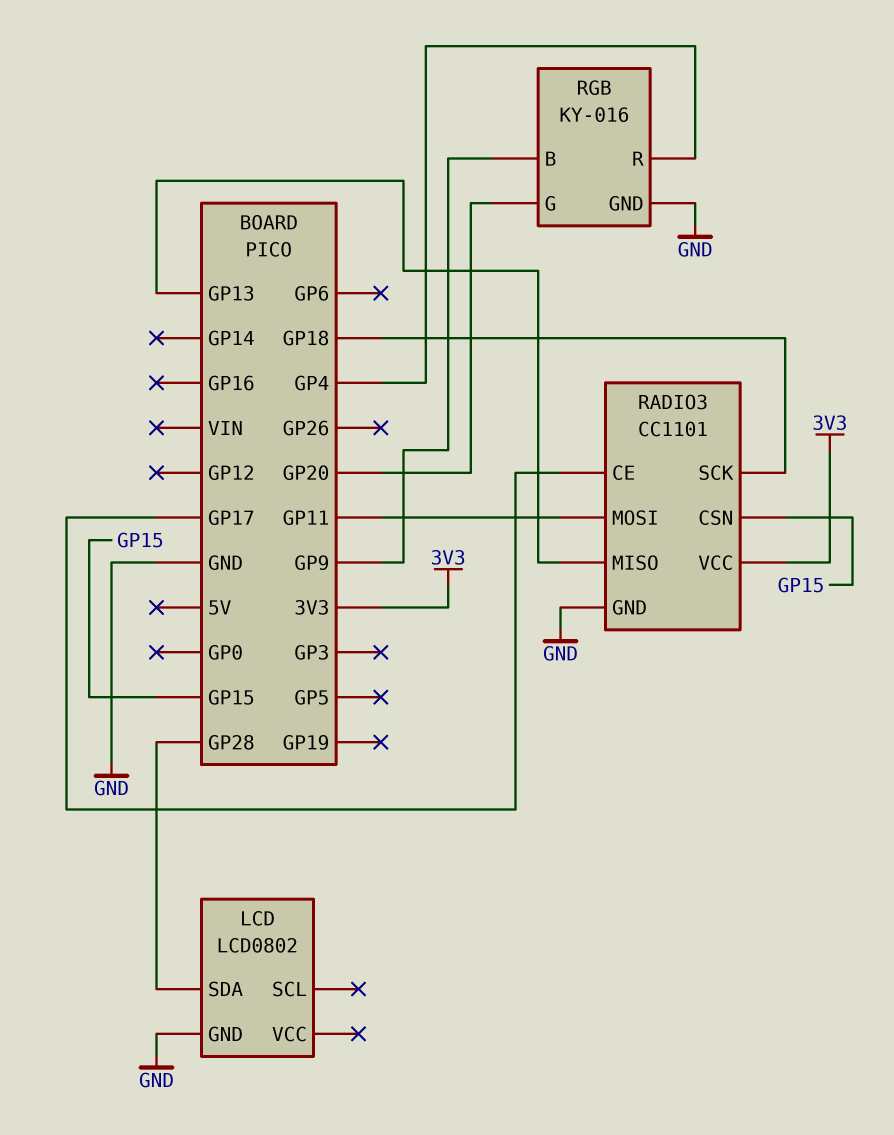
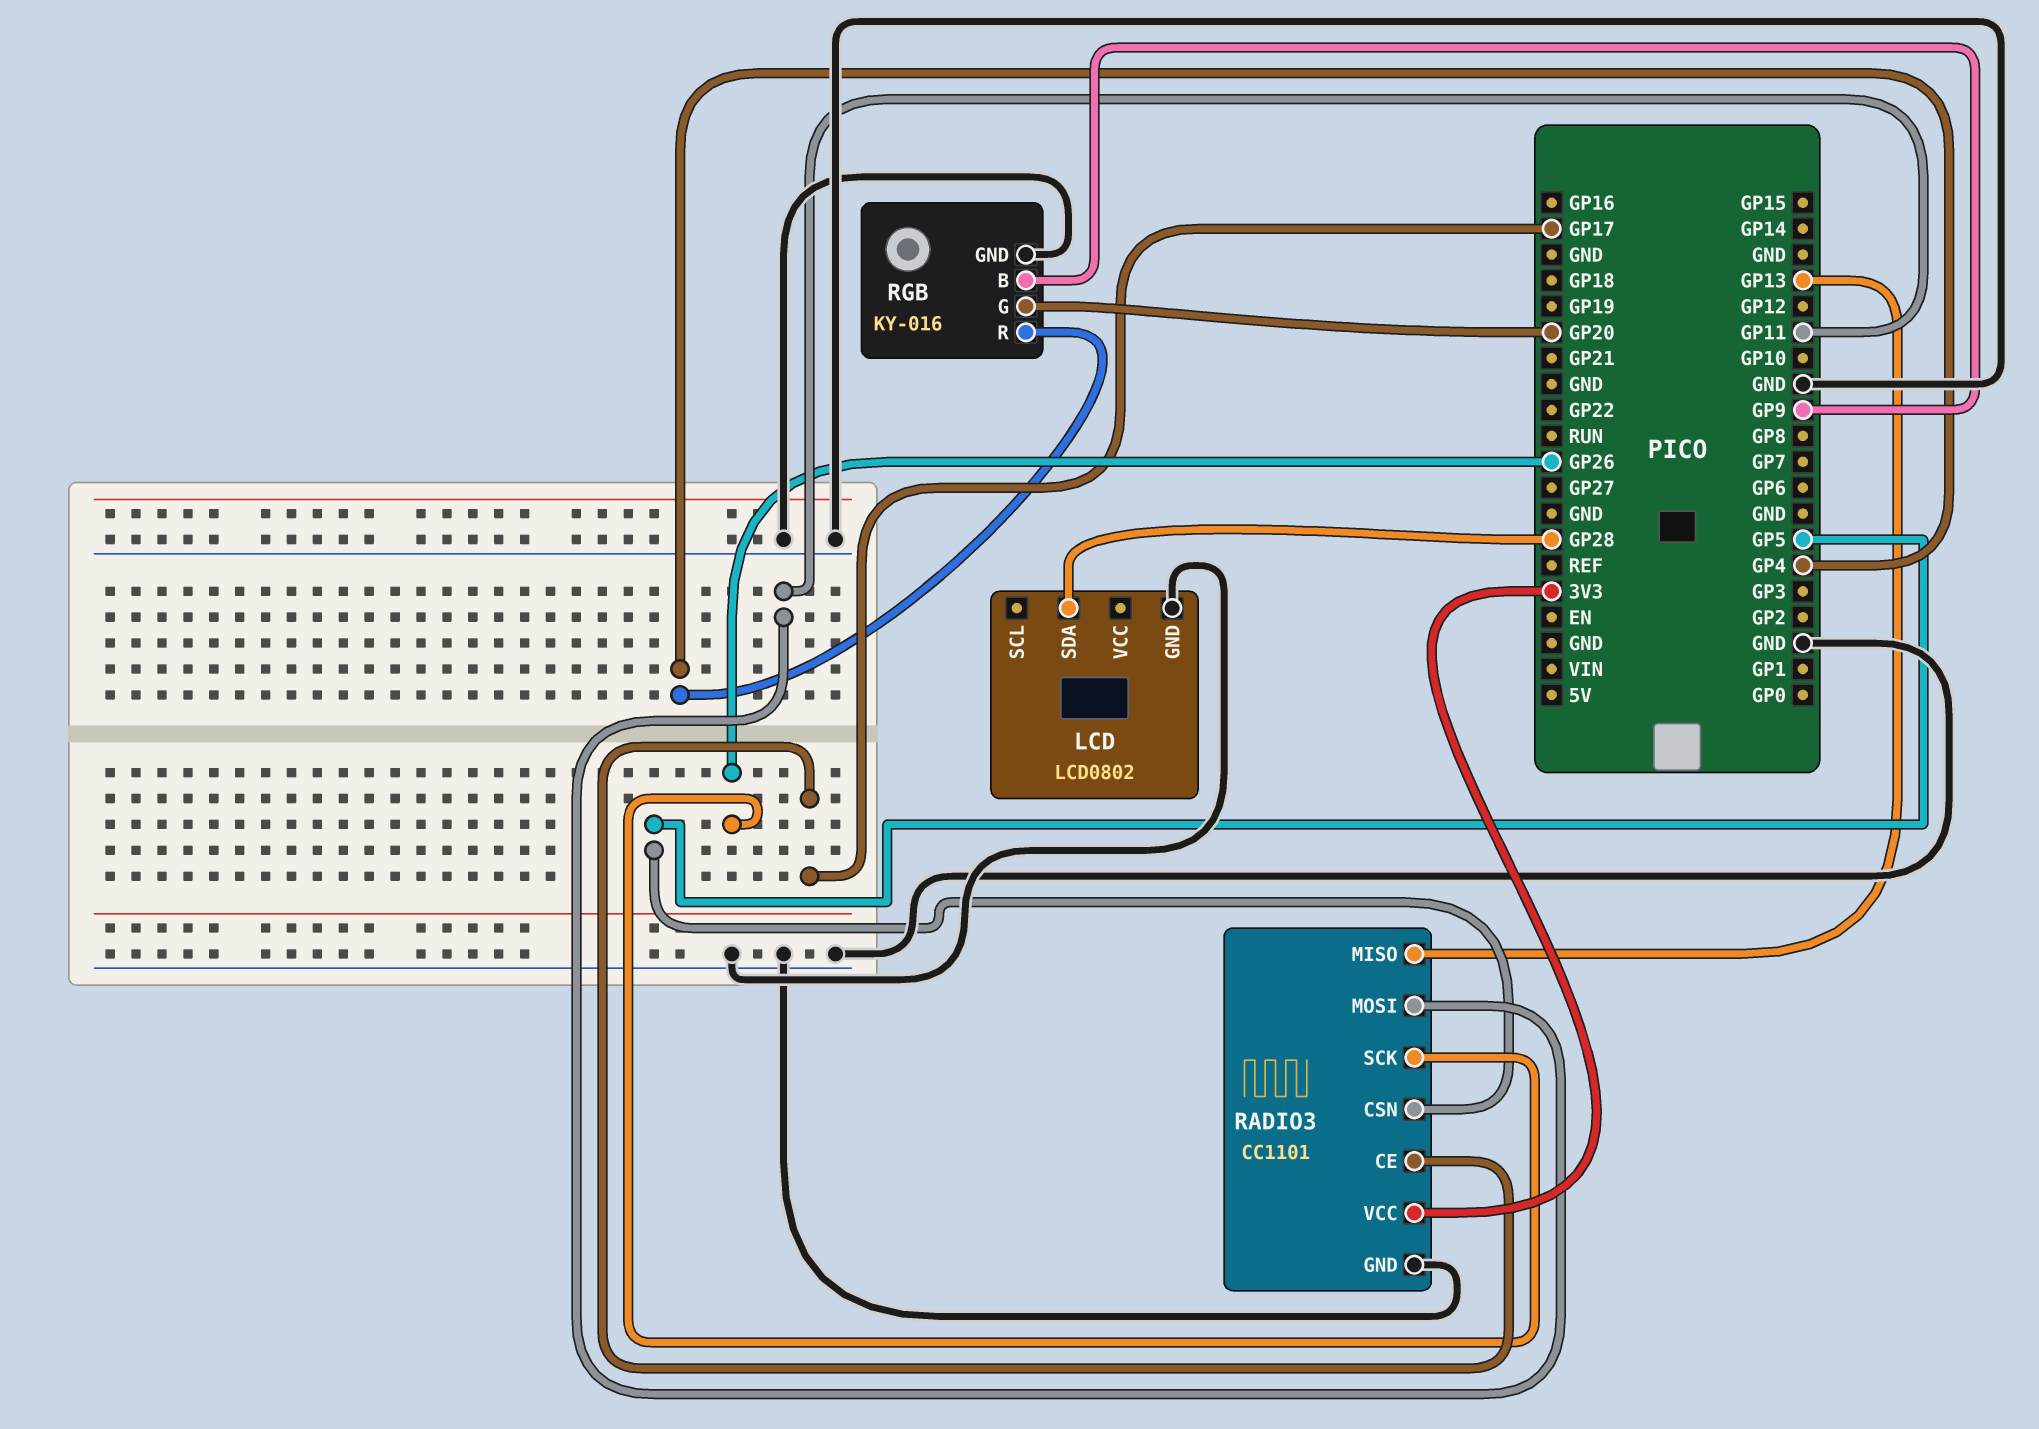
RADIO3 pin CSN: GP15 -> GP5
RADIO3 pin SCK: GP18 -> GP26

